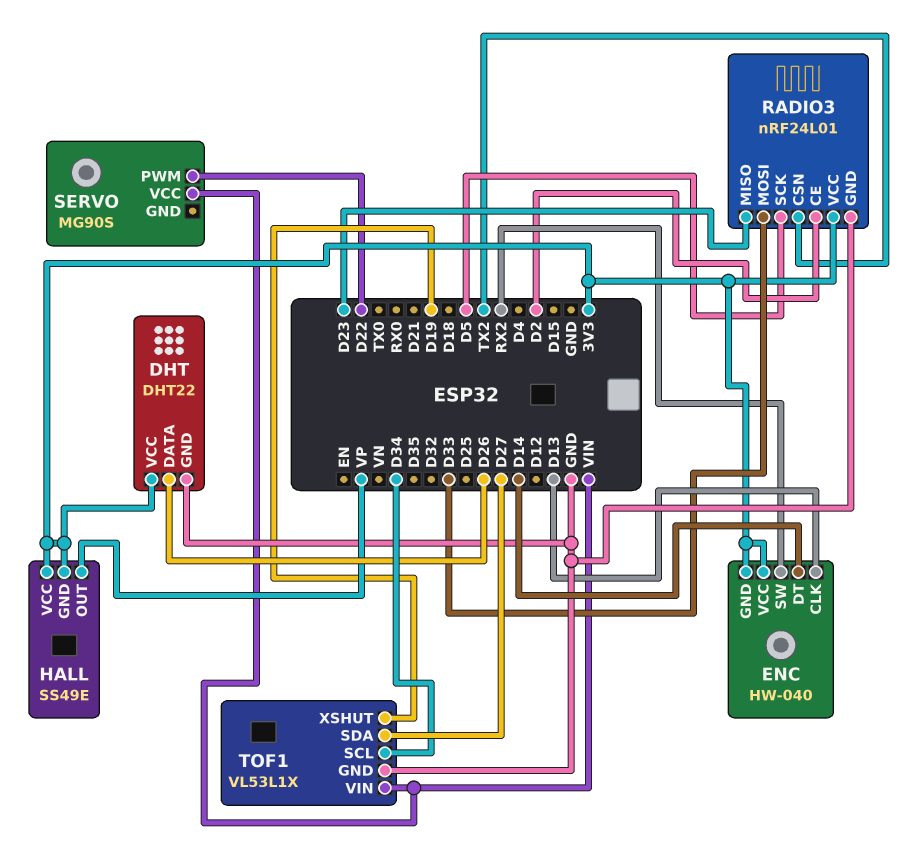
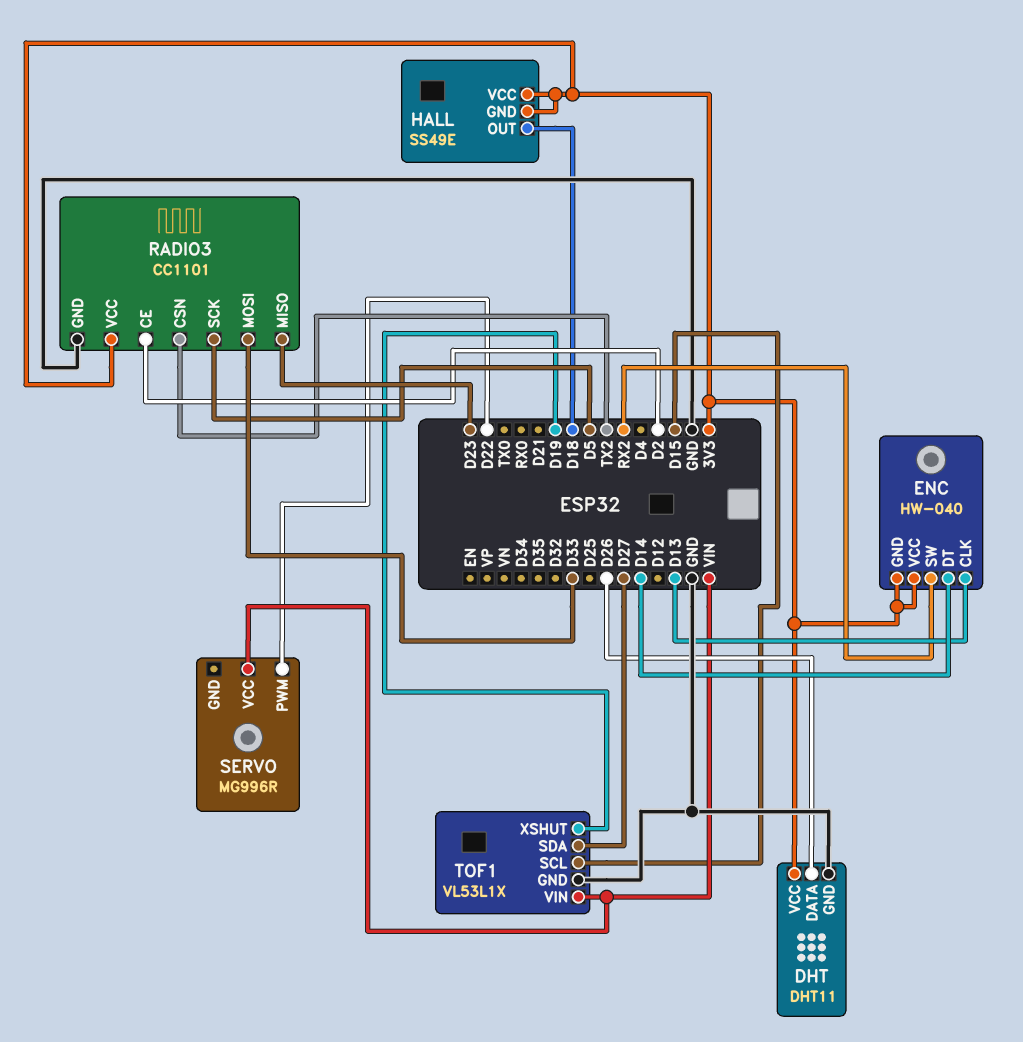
DHT: DHT22 -> DHT11
HALL pin OUT: VP -> D18
RADIO3: nRF24L01 -> CC1101
SERVO: MG90S -> MG996R
TOF1 pin SCL: D34 -> D15

